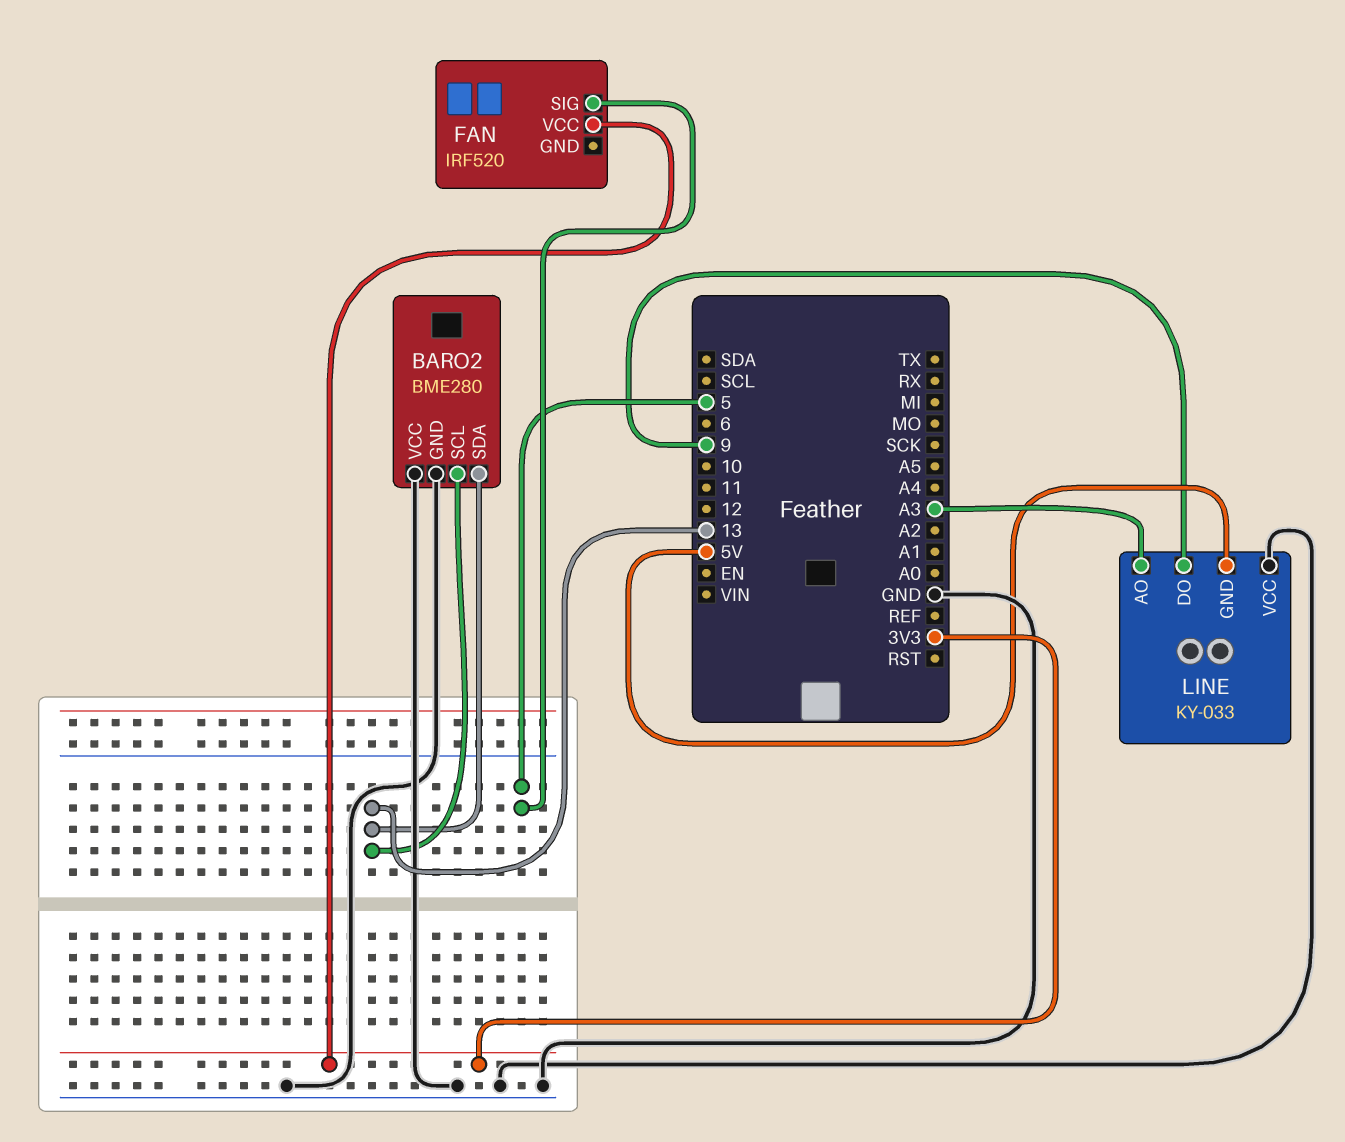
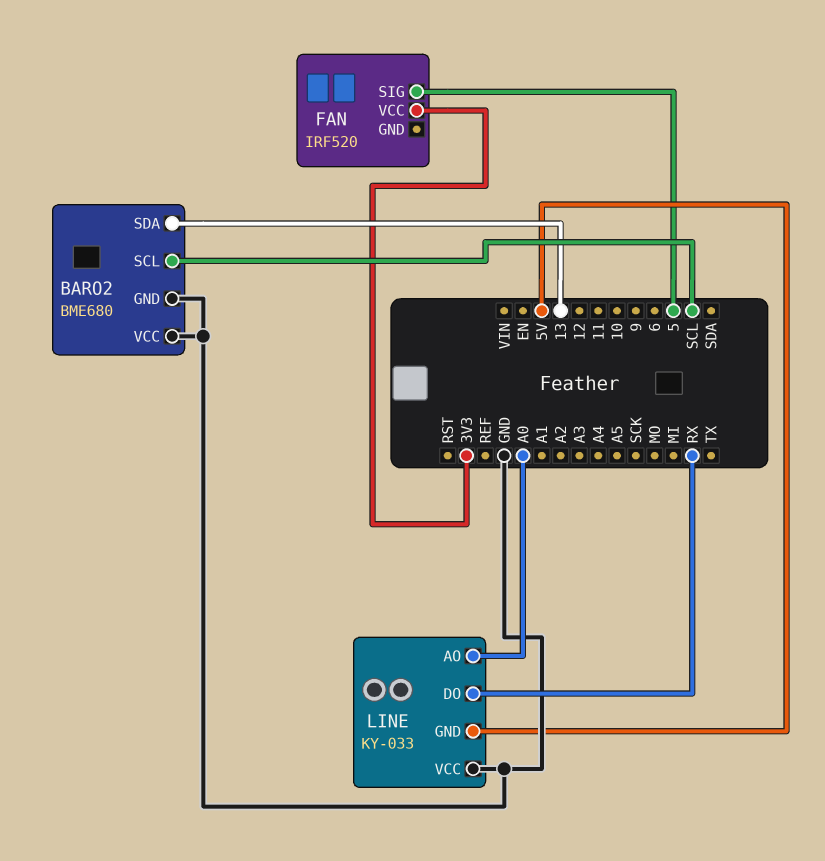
BARO2: BME280 -> BME680
BARO2 pin SCL: 13 -> SCL
LINE pin AO: A3 -> A0
LINE pin DO: 9 -> RX

